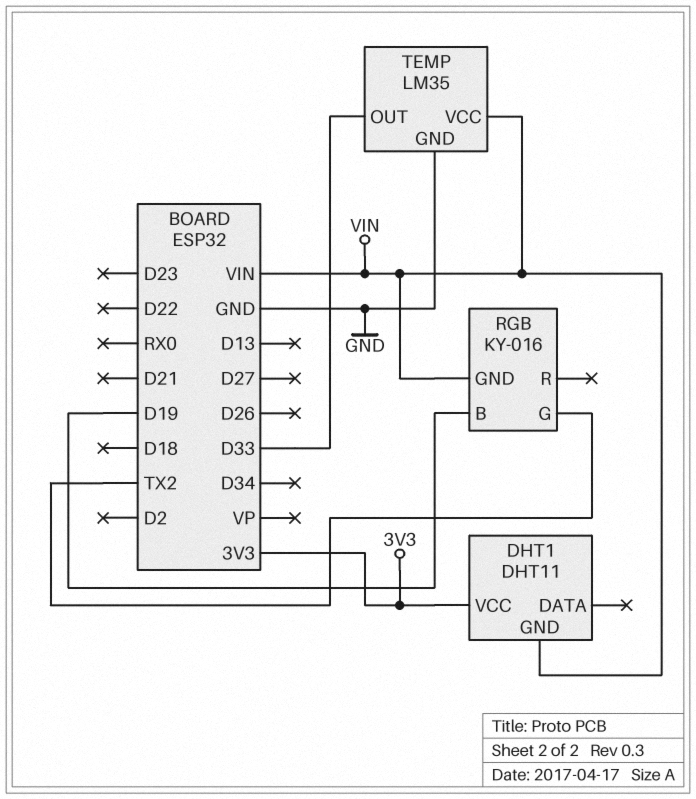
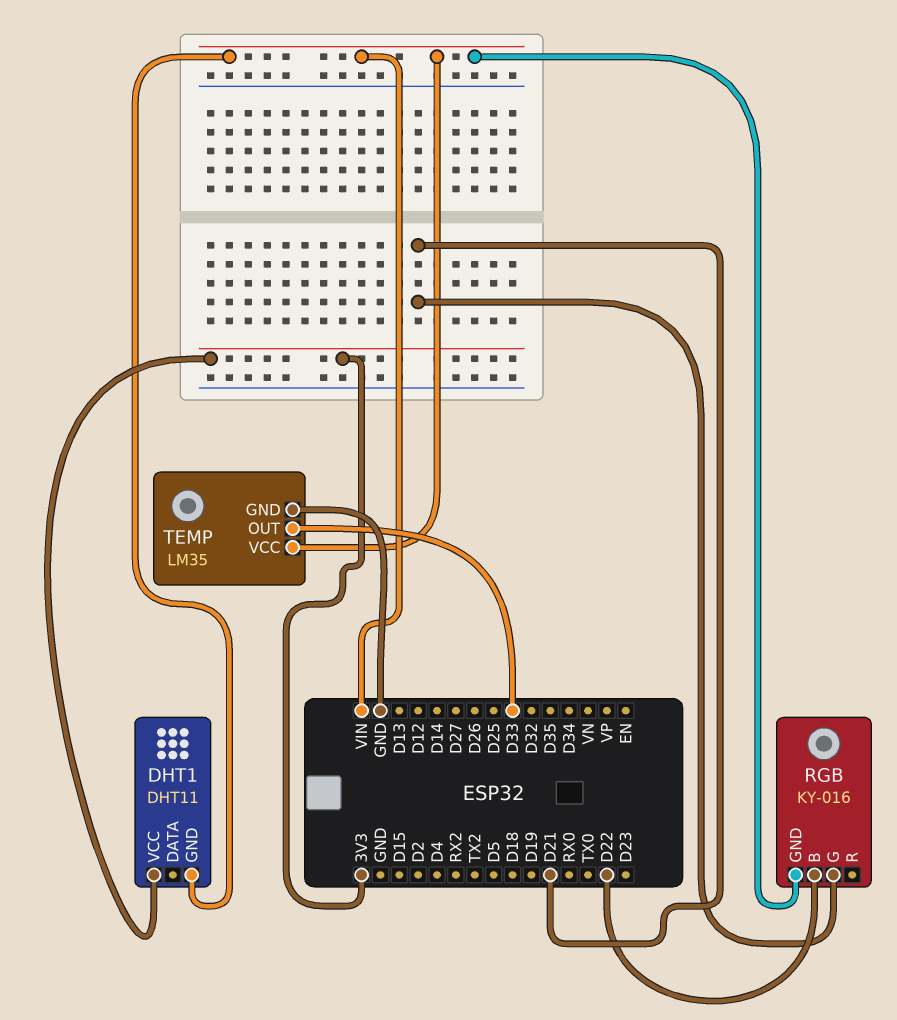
RGB pin B: D19 -> D22
RGB pin G: TX2 -> D21

